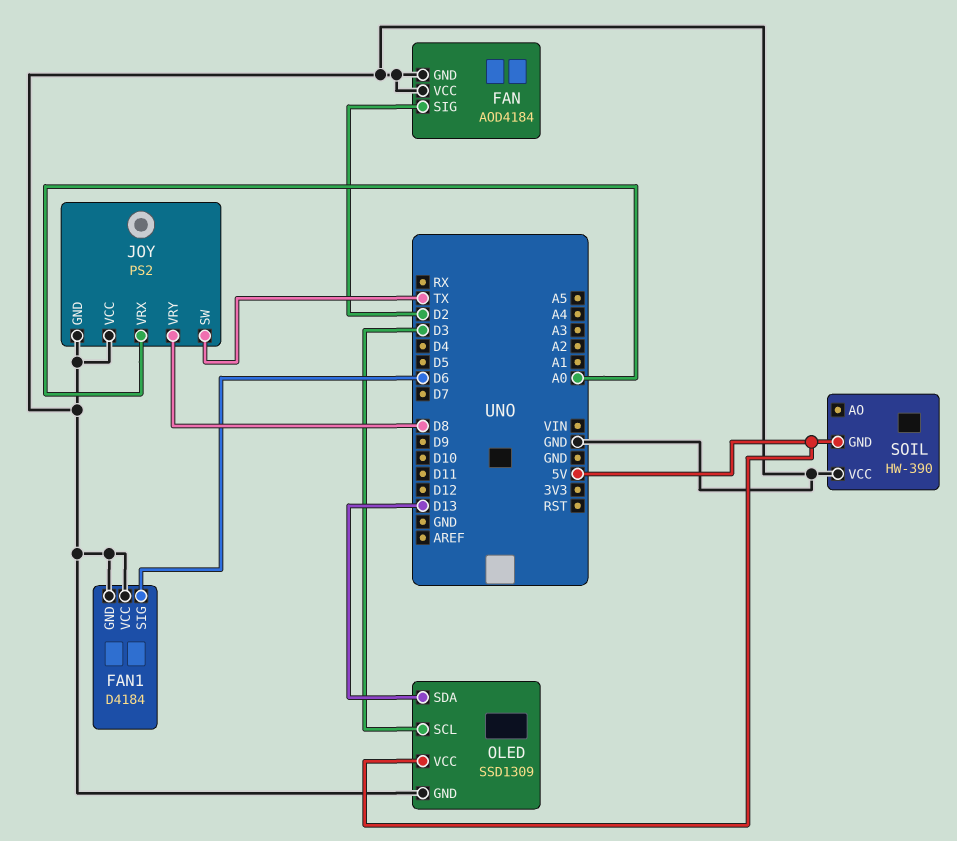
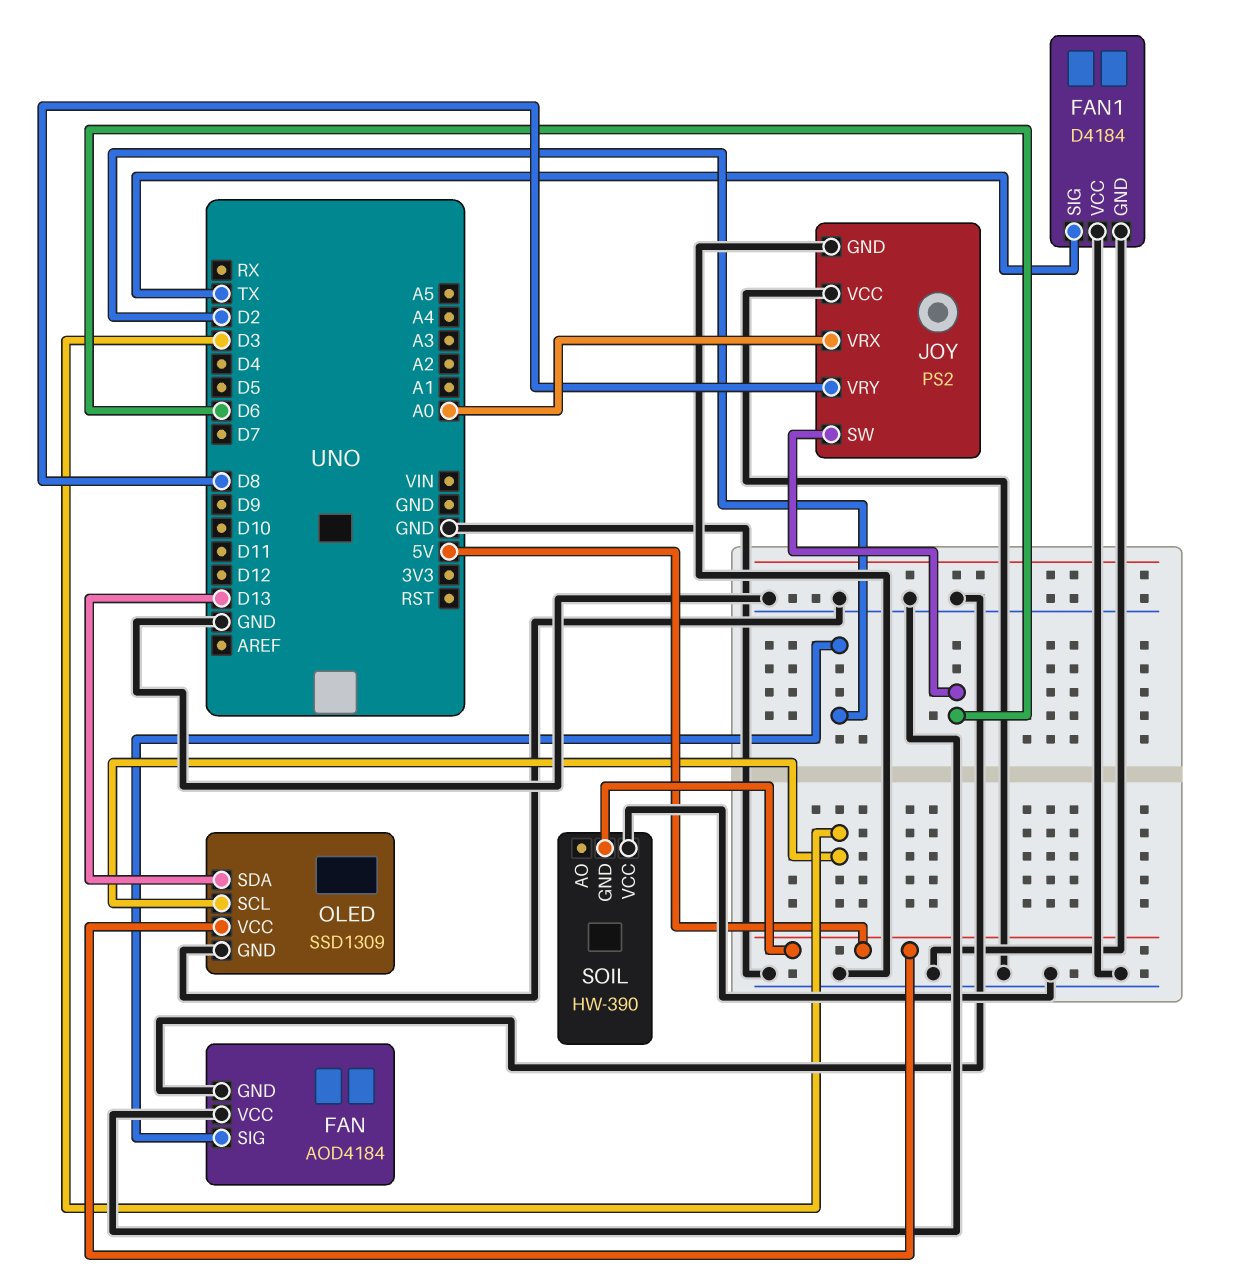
FAN1 pin SIG: D6 -> TX
JOY pin SW: TX -> D6

